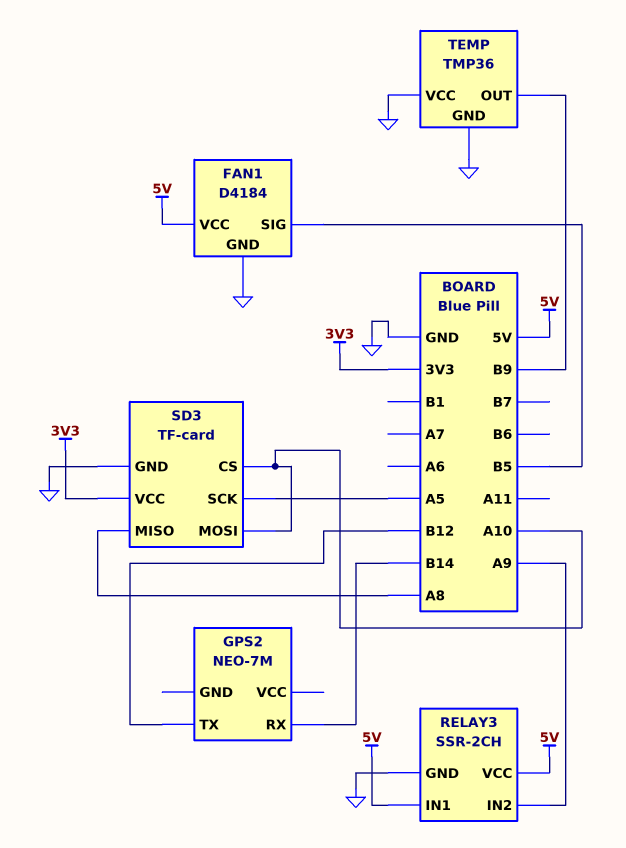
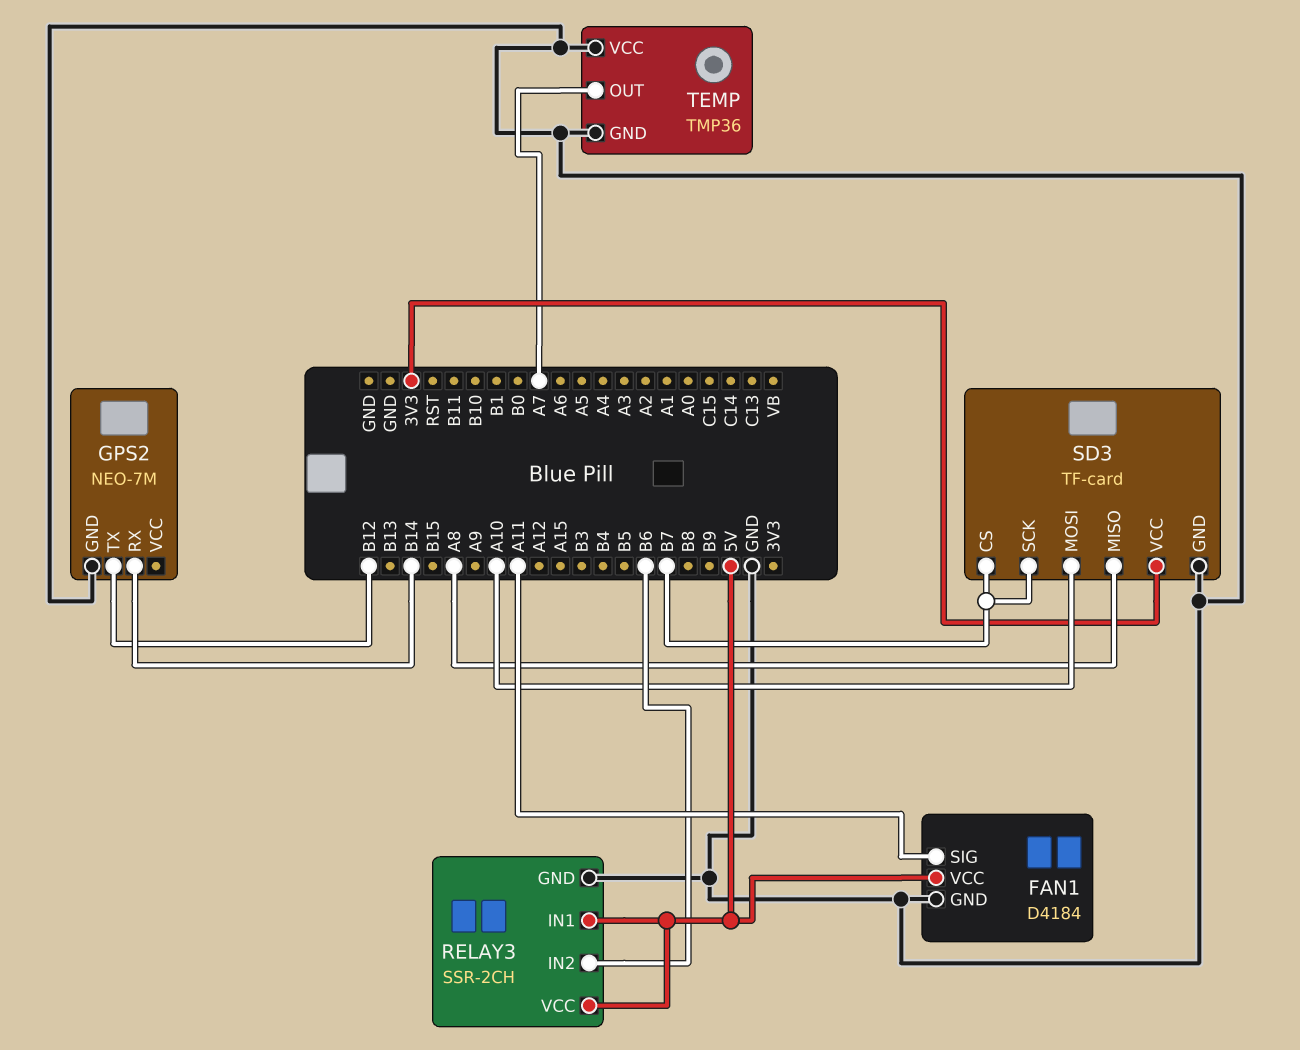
FAN1 pin SIG: B5 -> A11
GPS2 pin GND: none -> GND
RELAY3 pin IN2: A9 -> B6
SD3 pin CS: A10 -> B7
SD3 pin SCK: A5 -> B7
TEMP pin OUT: B9 -> A7

